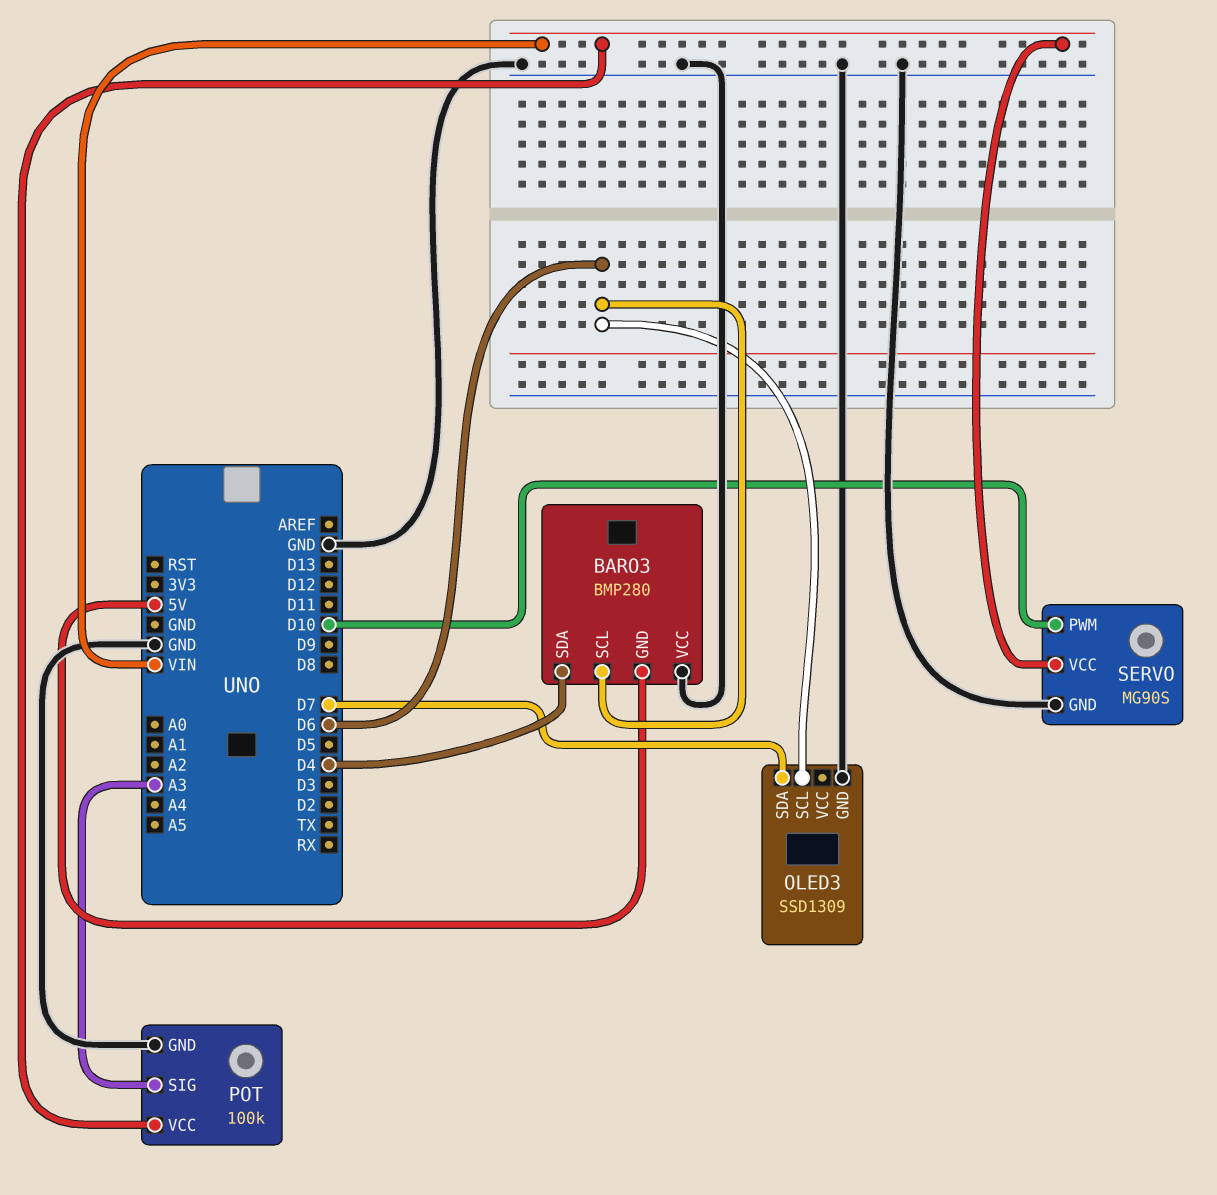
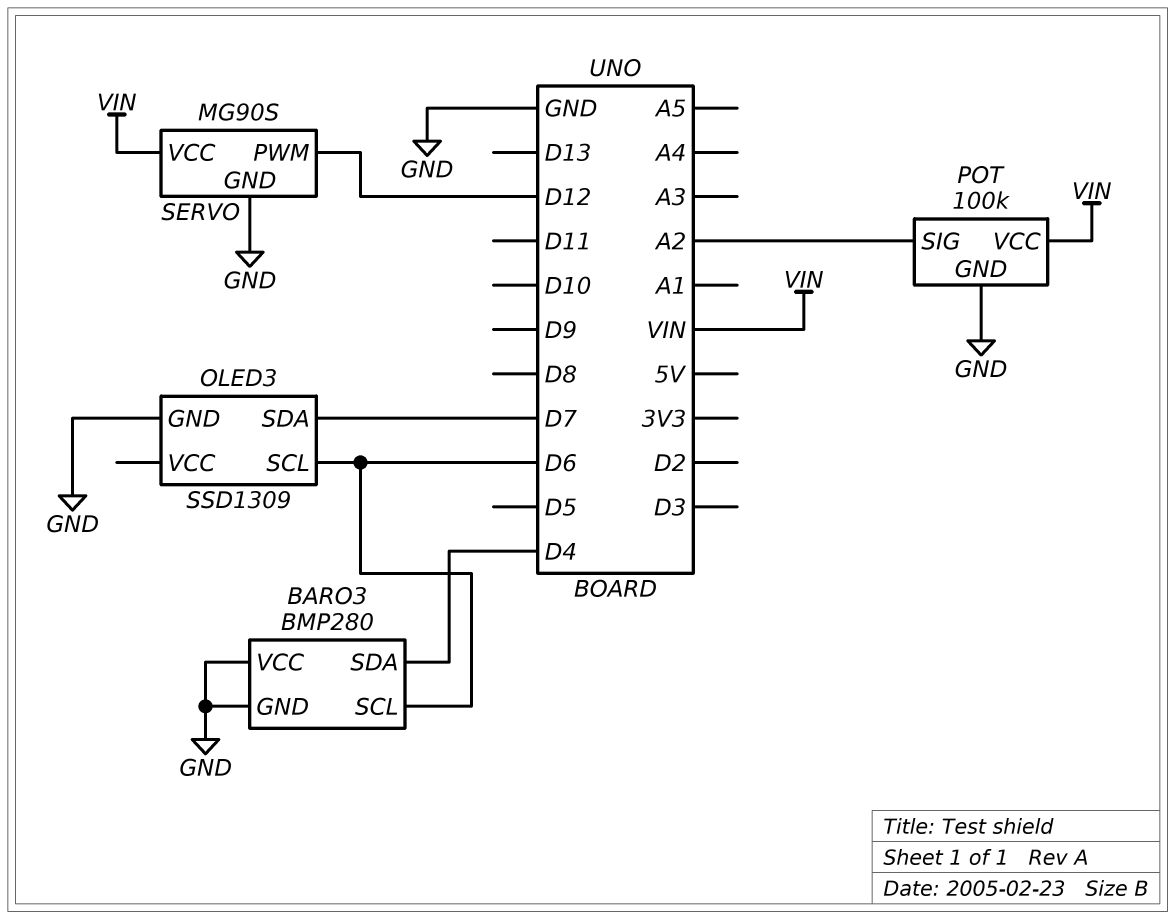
BARO3 pin GND: 5V -> GND
POT pin SIG: A3 -> A2
SERVO pin PWM: D10 -> D12

